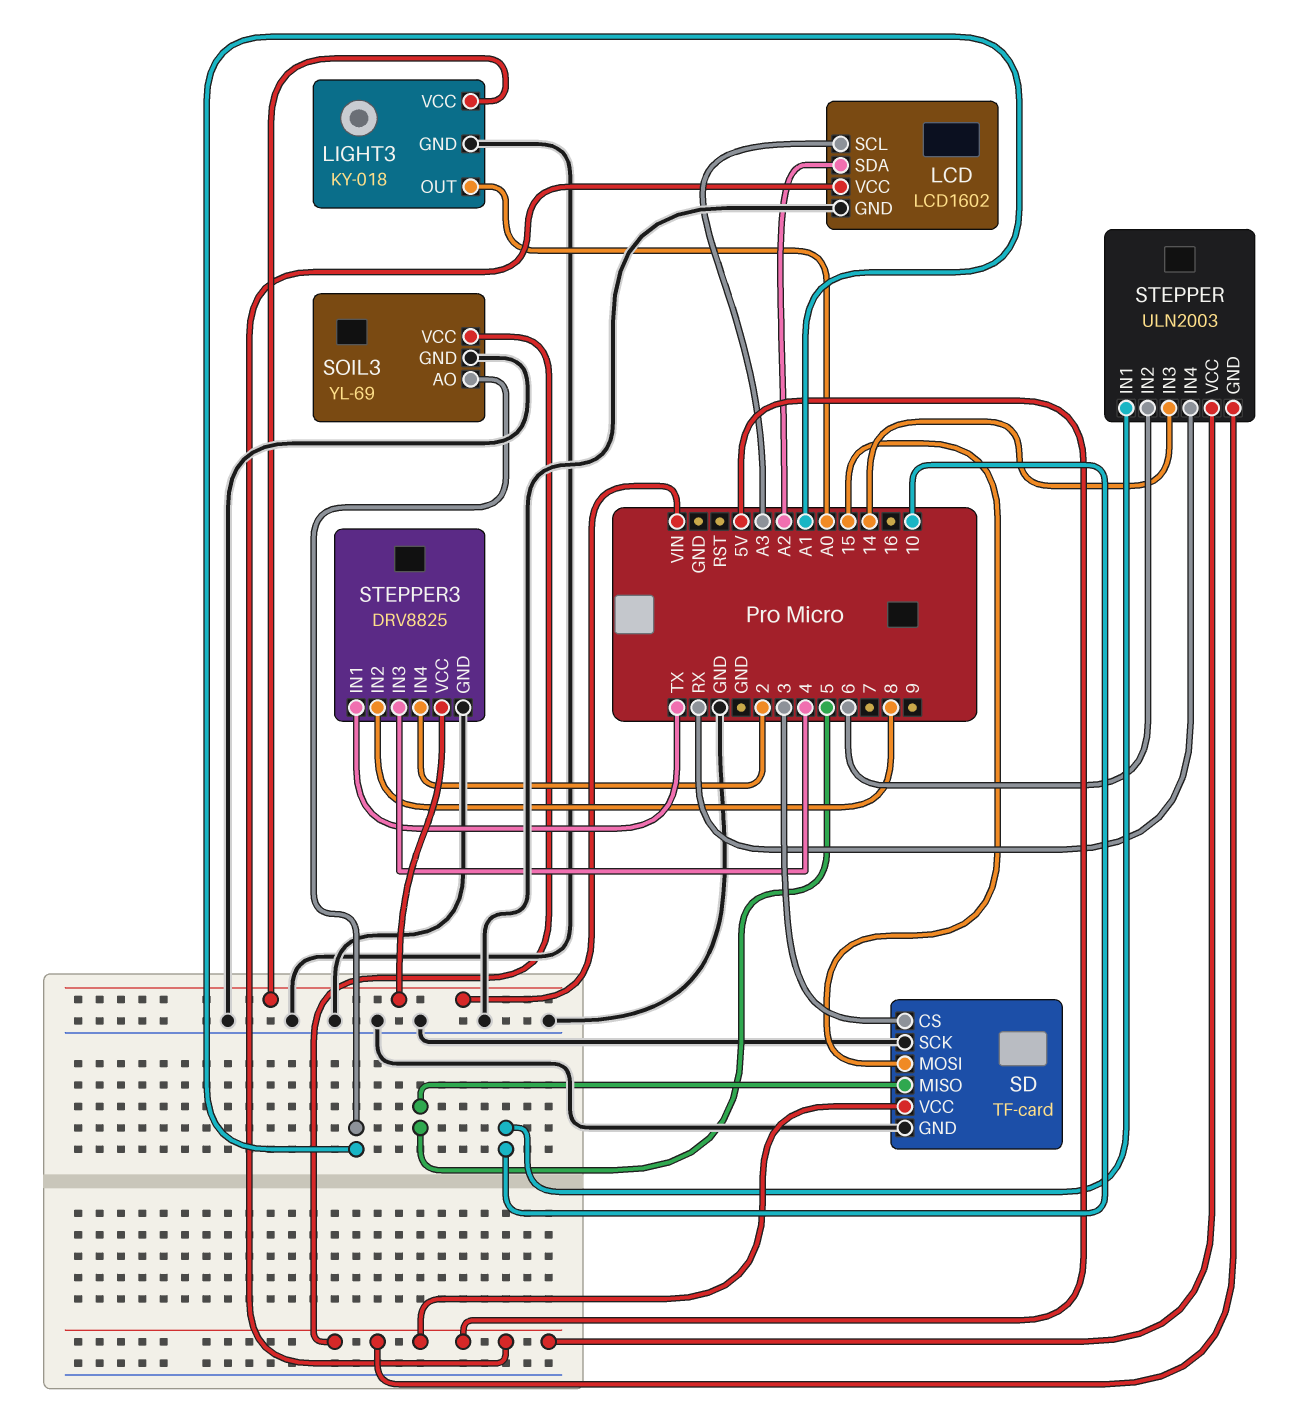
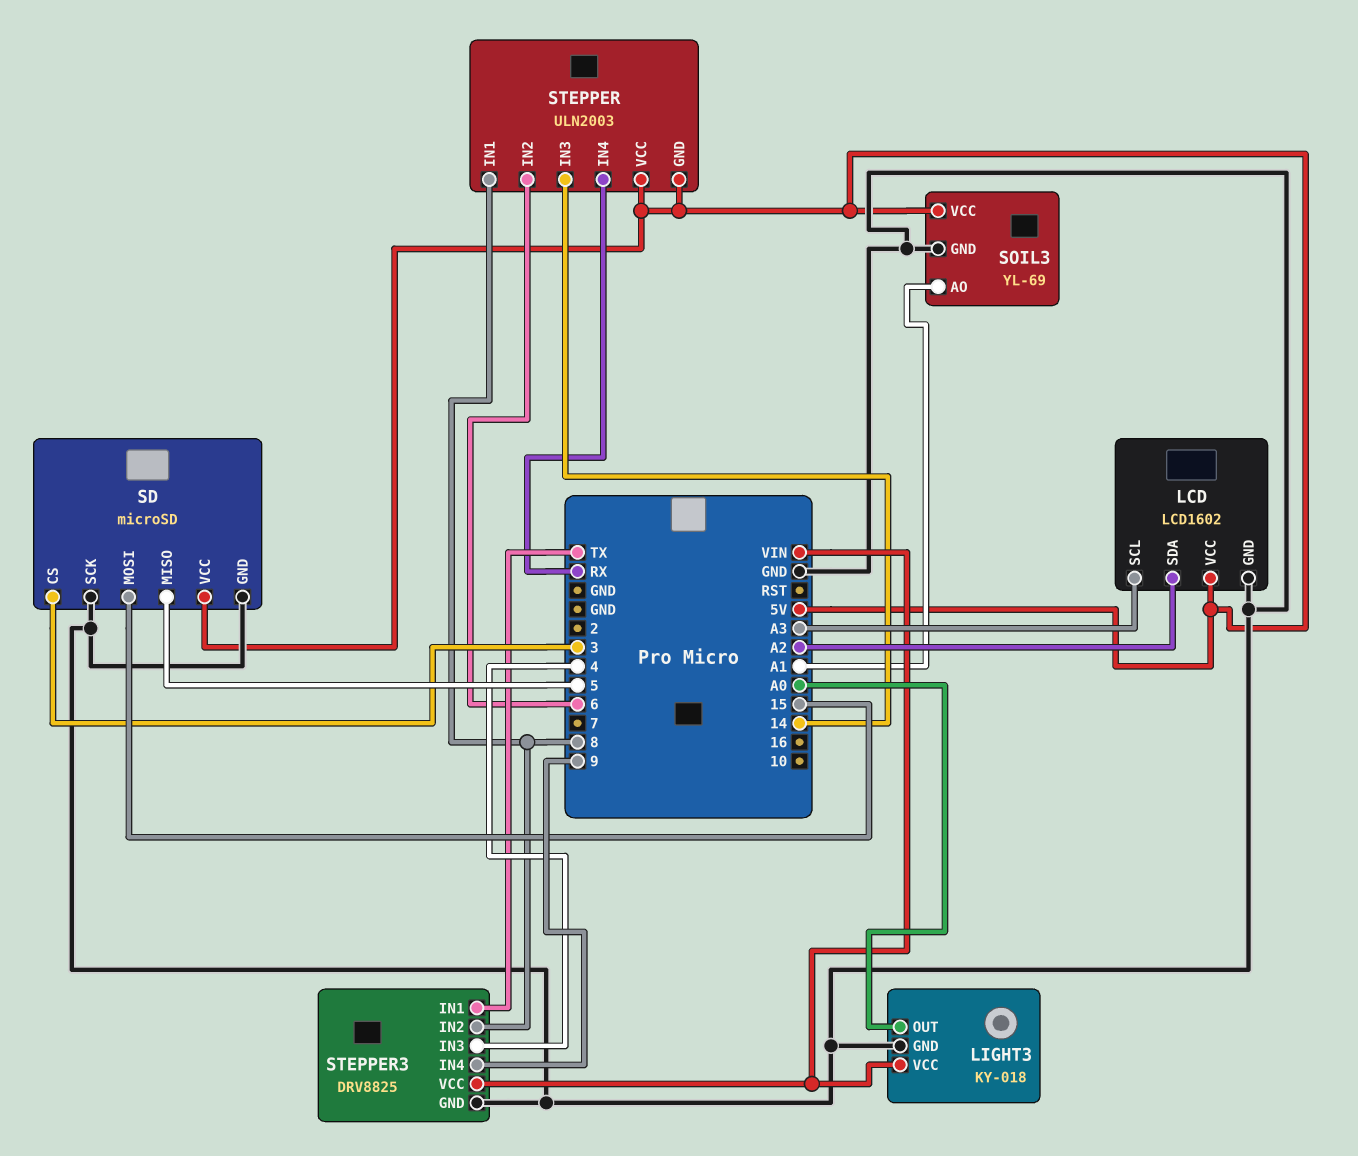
SD: TF-card -> microSD
STEPPER pin IN1: 10 -> 8
STEPPER3 pin IN4: 2 -> 9

